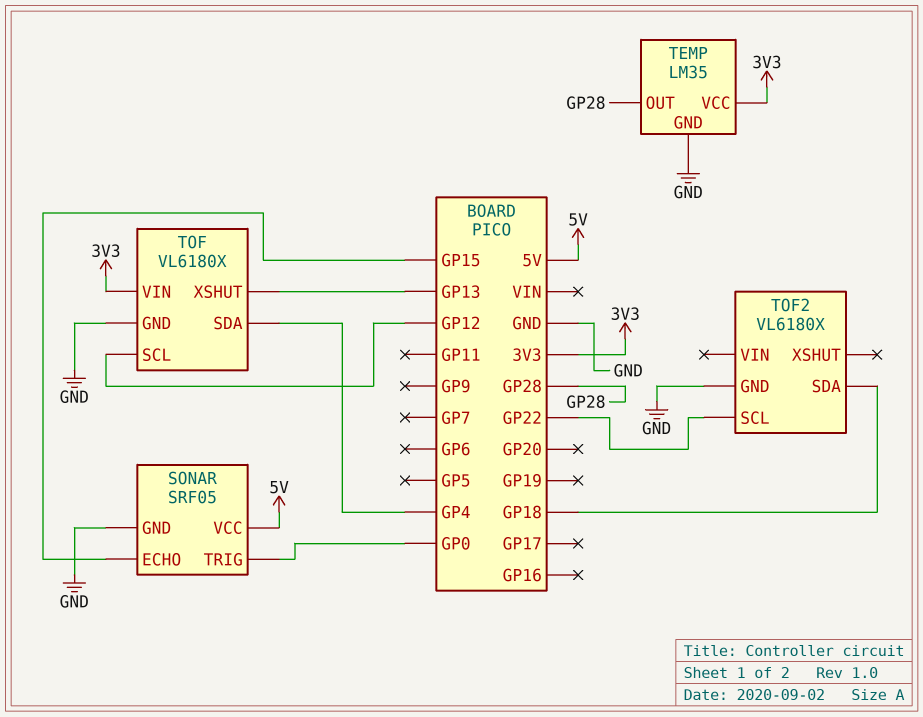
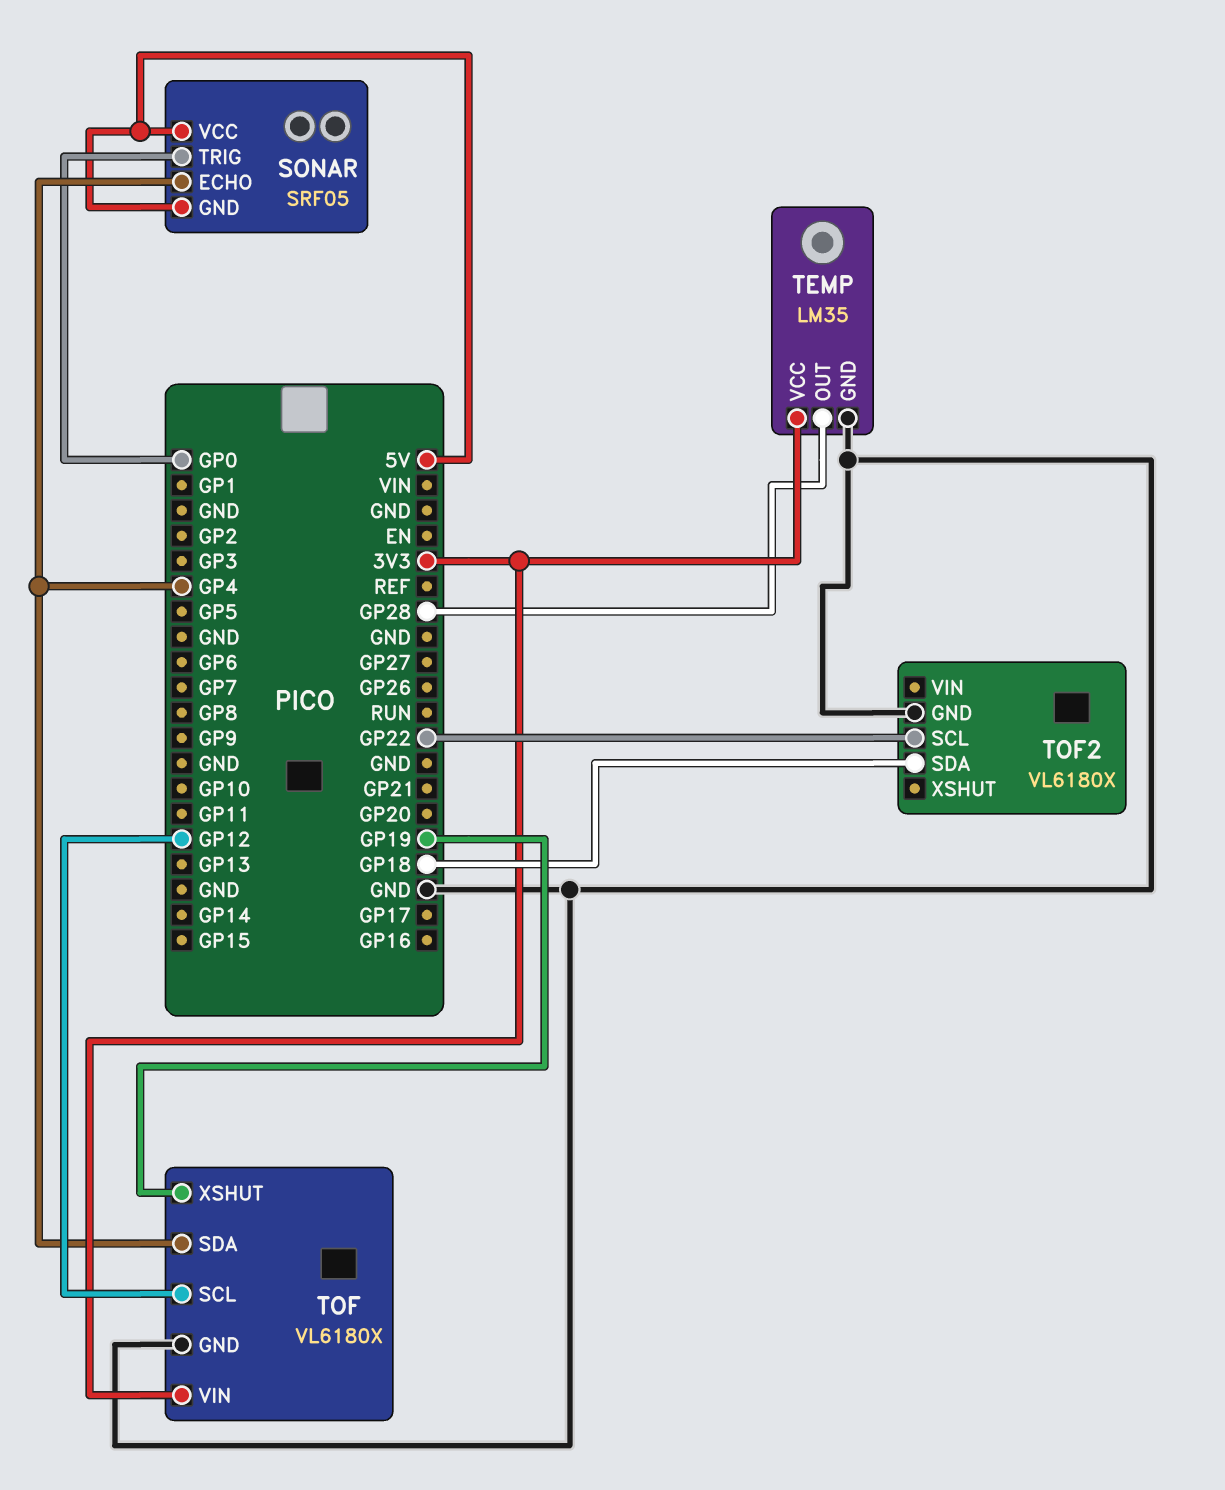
SONAR pin ECHO: GP15 -> GP4
SONAR pin GND: GND -> 5V
TOF pin XSHUT: GP13 -> GP19

